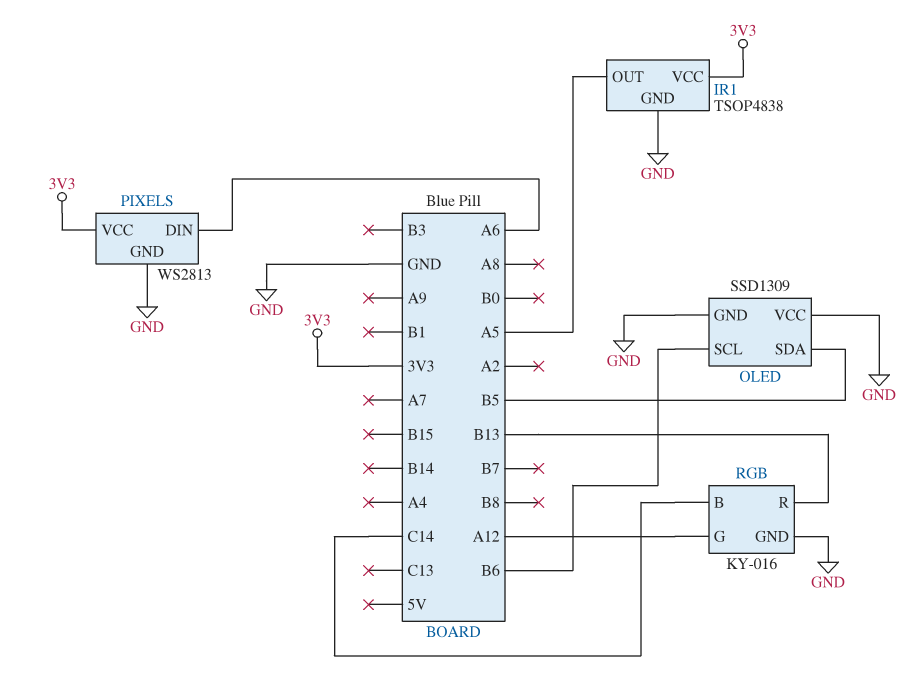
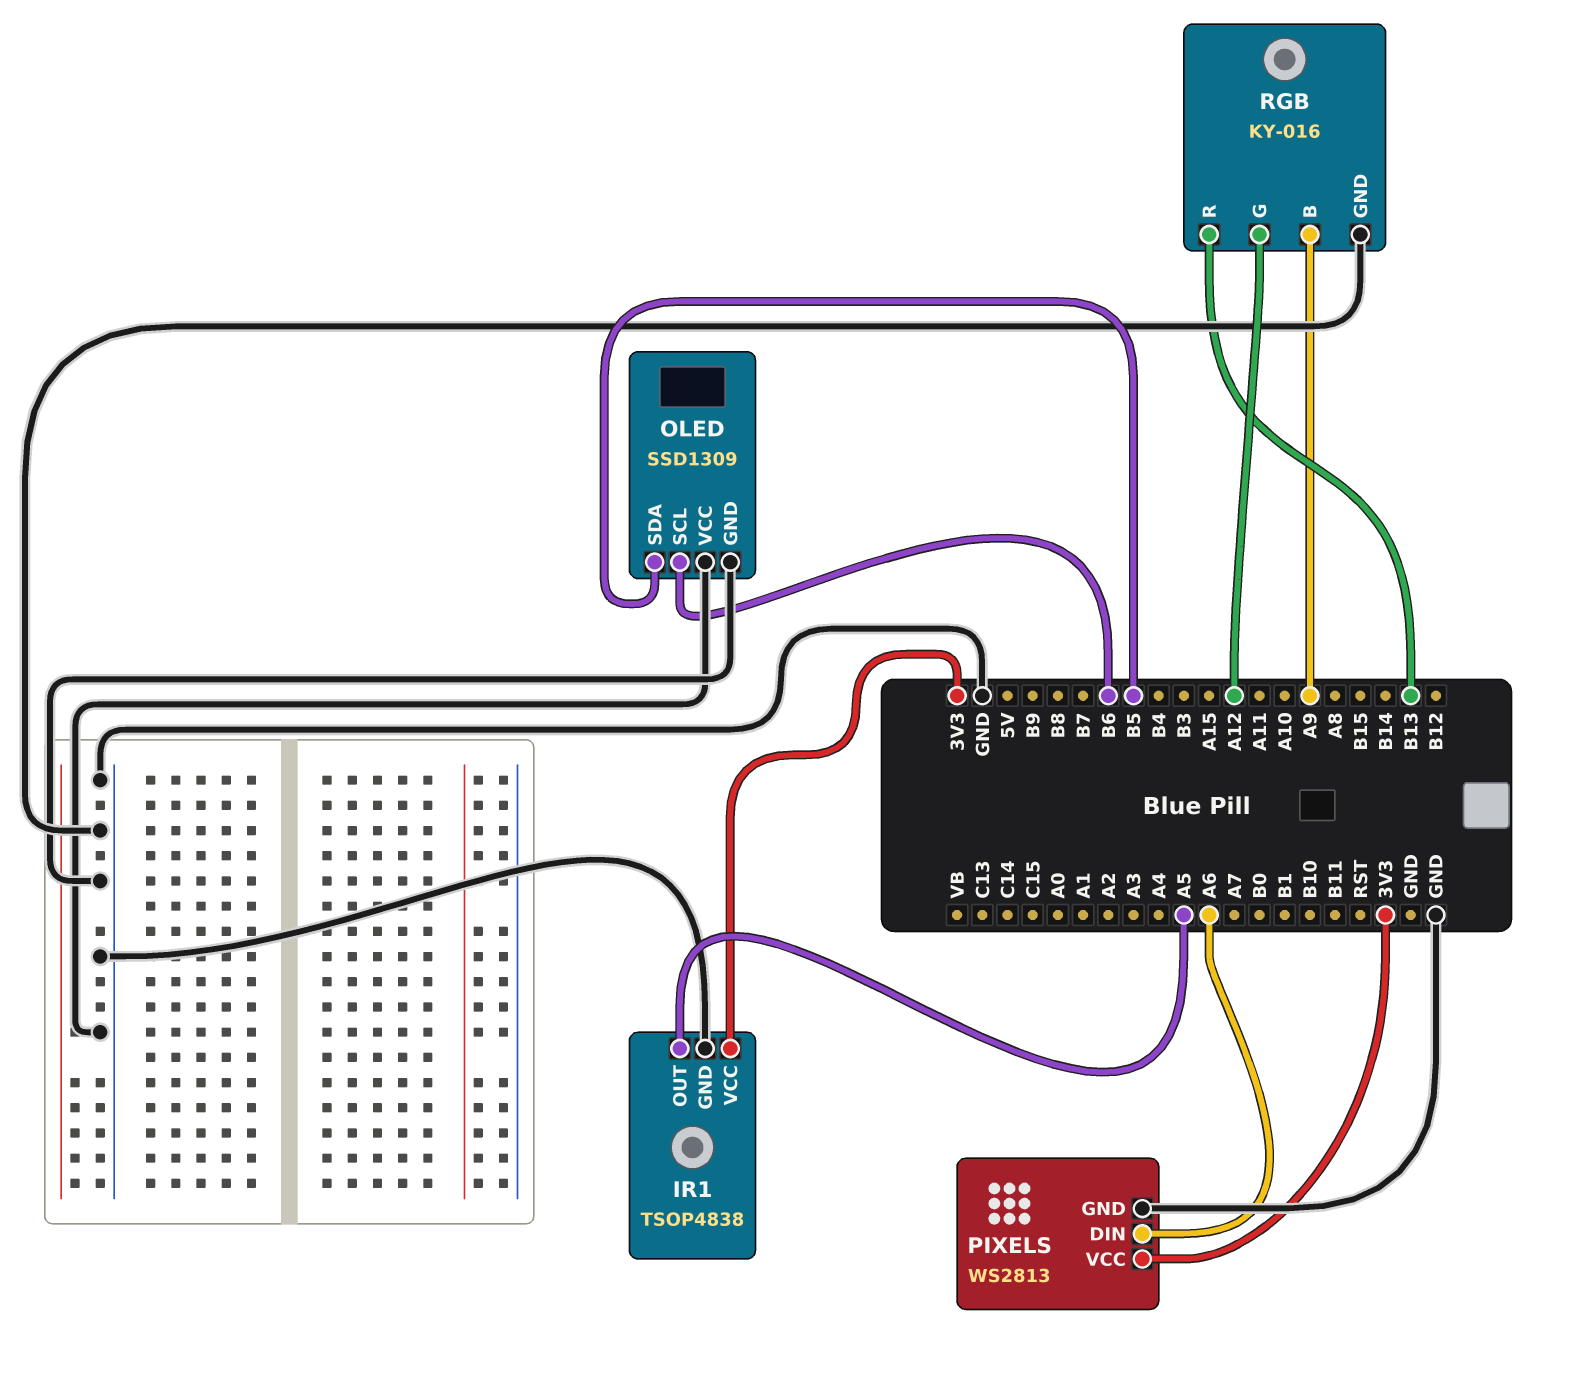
RGB pin B: C14 -> A9

